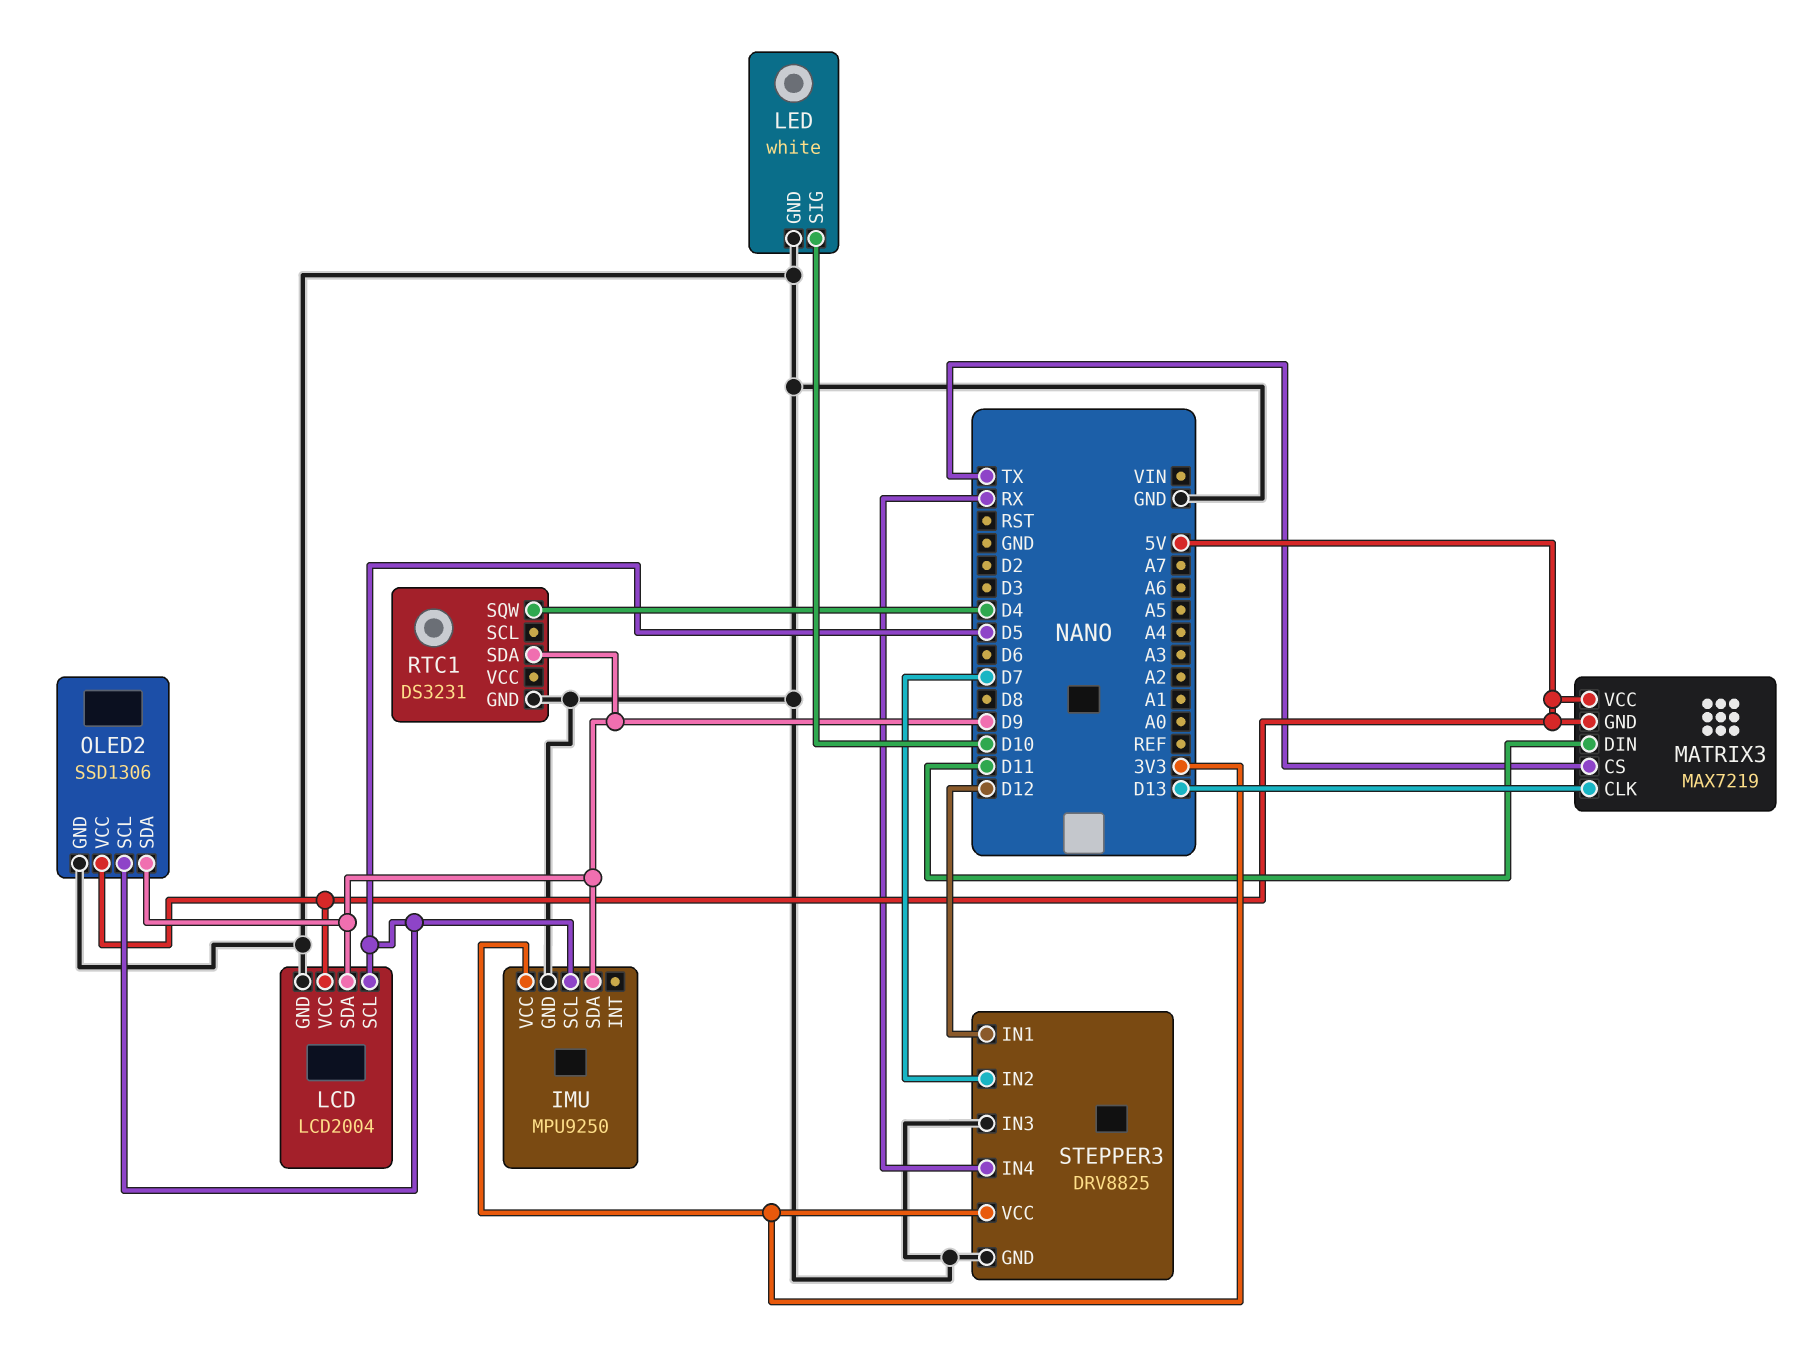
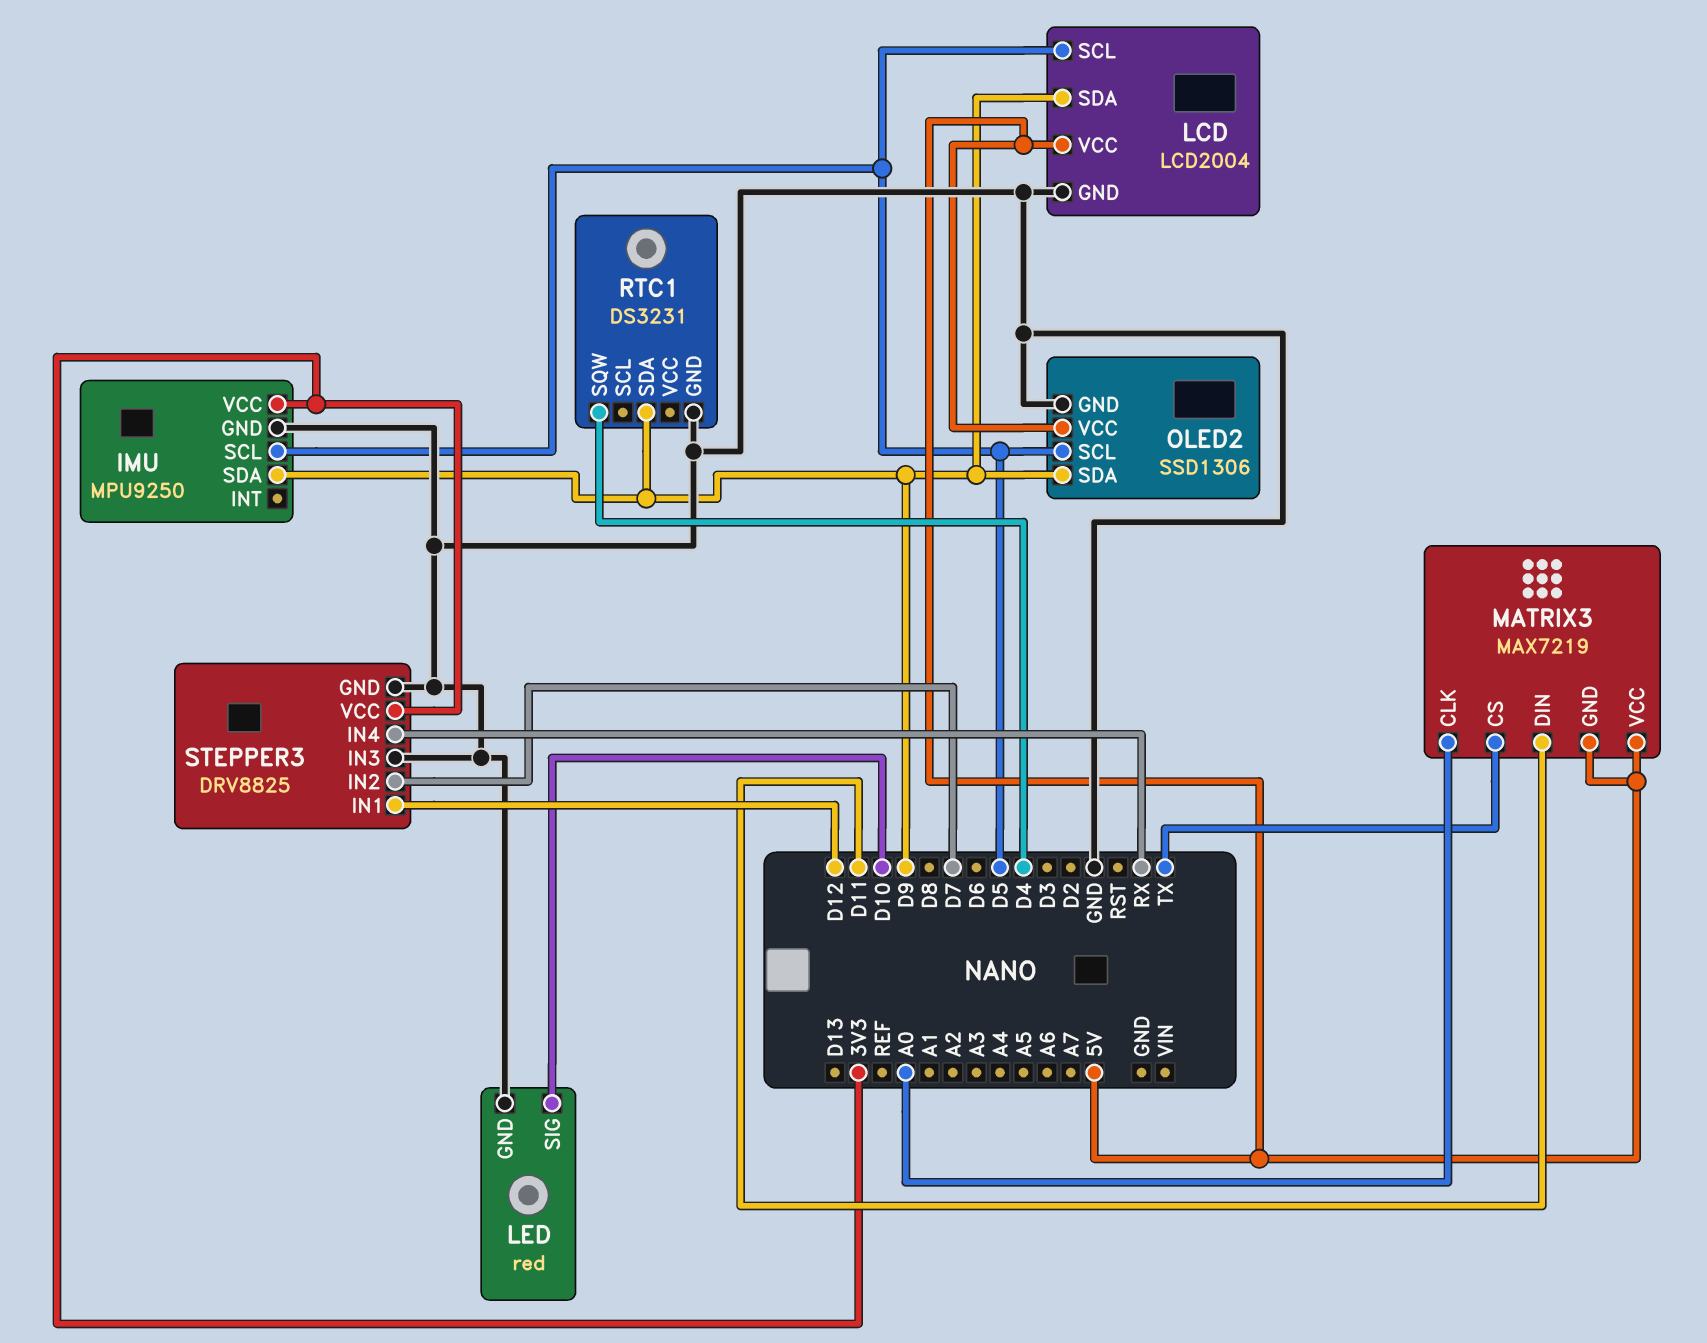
LED: white -> red
MATRIX3 pin CLK: D13 -> A0

